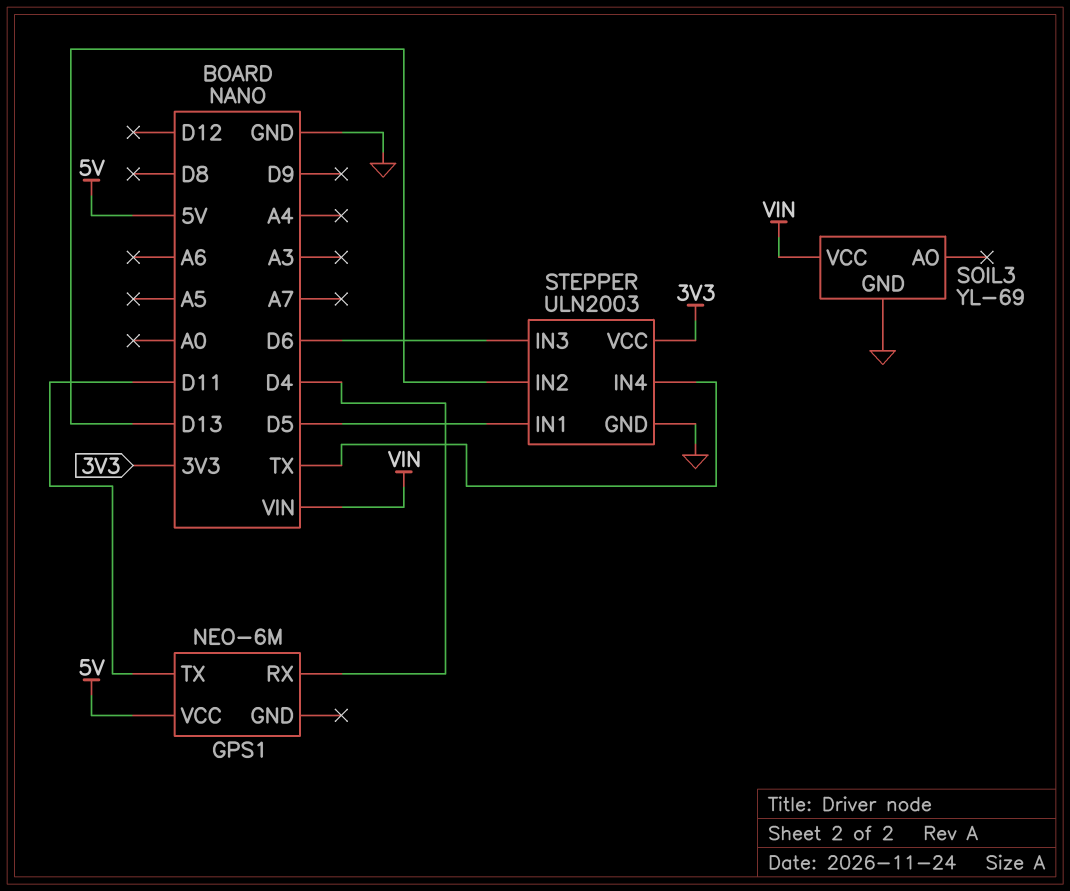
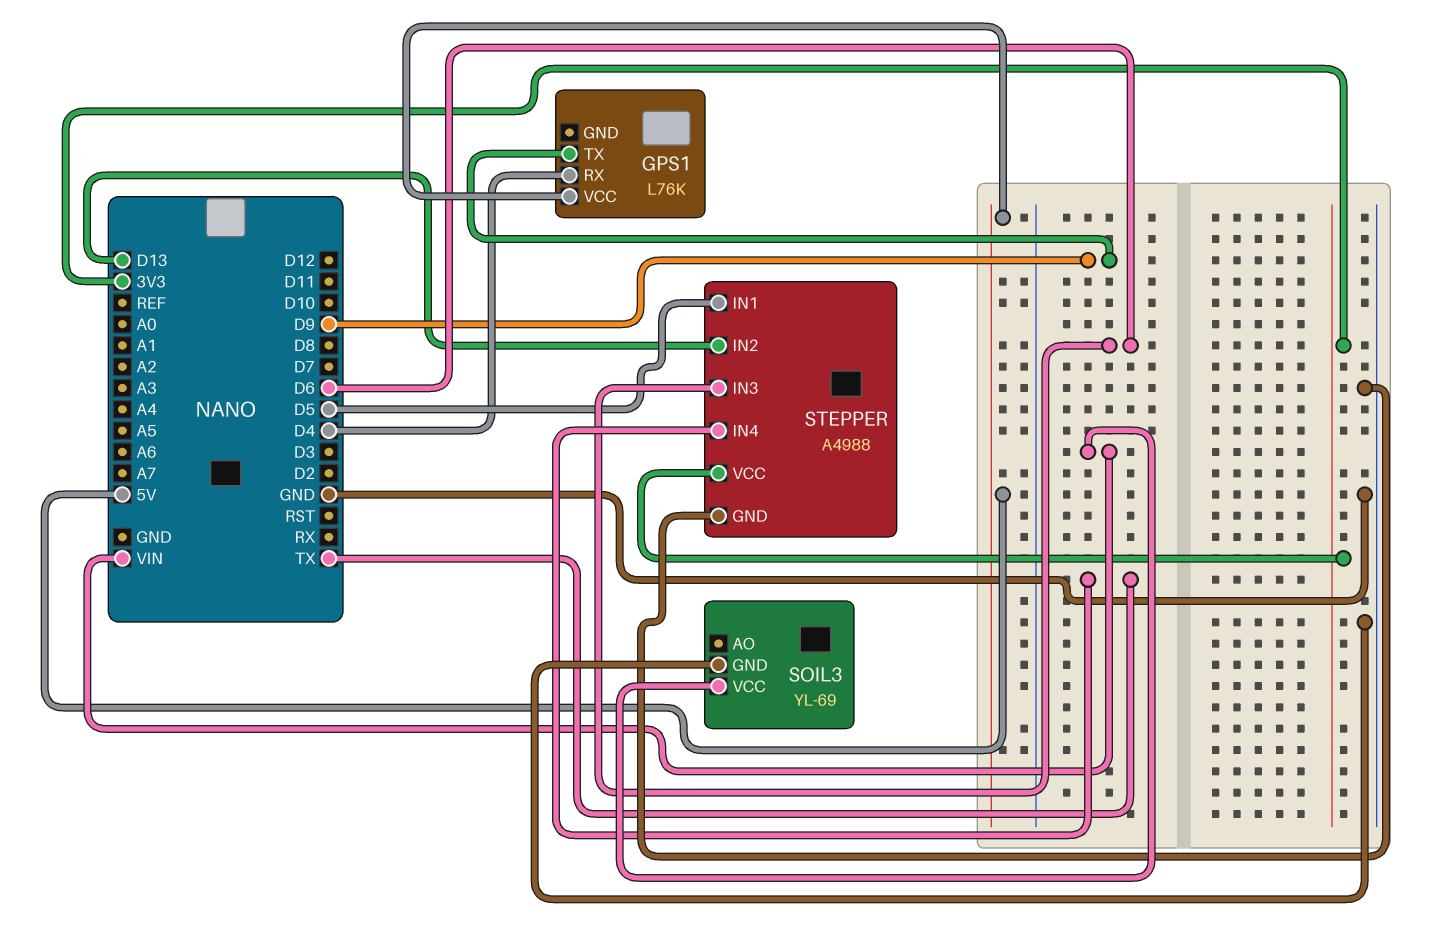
GPS1: NEO-6M -> L76K
GPS1 pin TX: D11 -> D9
STEPPER: ULN2003 -> A4988

